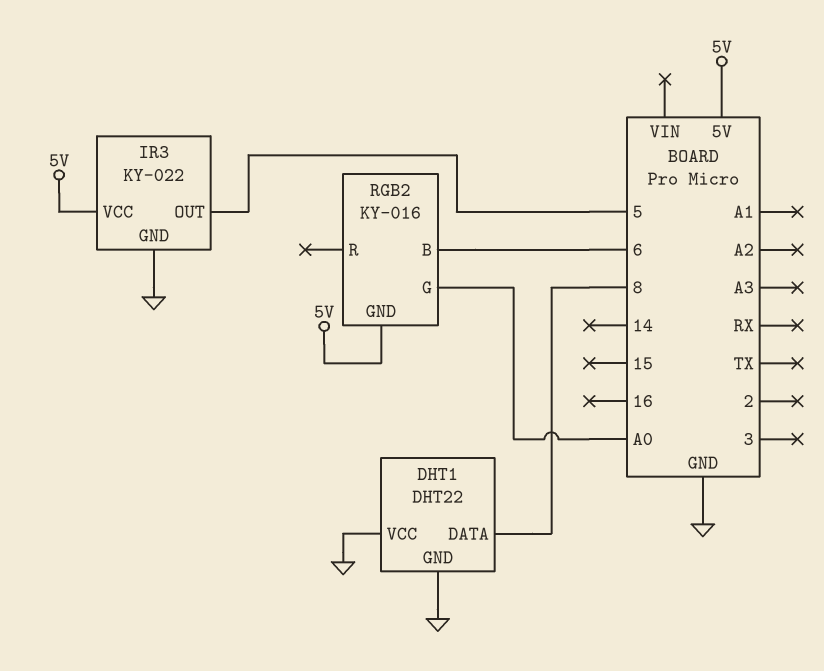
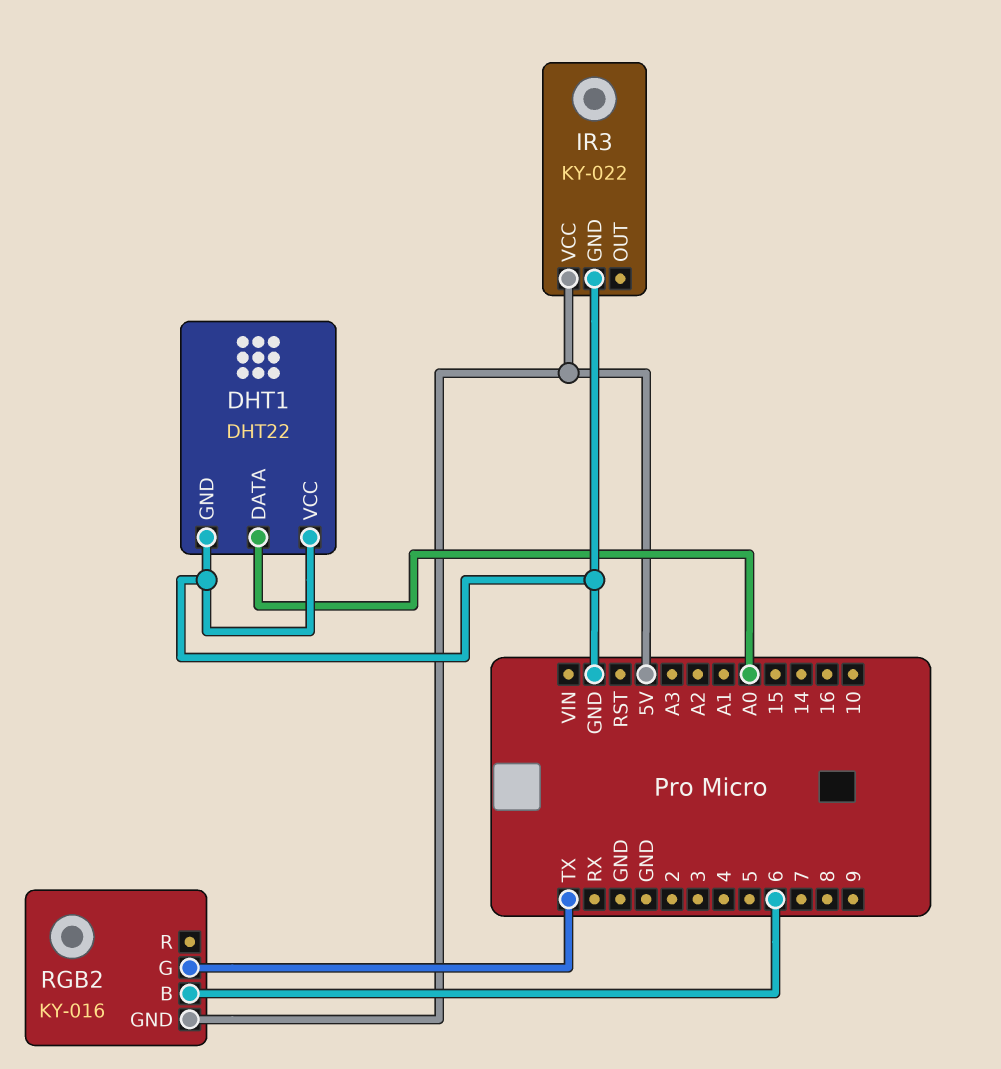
DHT1 pin DATA: 8 -> A0
IR3 pin OUT: 5 -> none
RGB2 pin G: A0 -> TX

